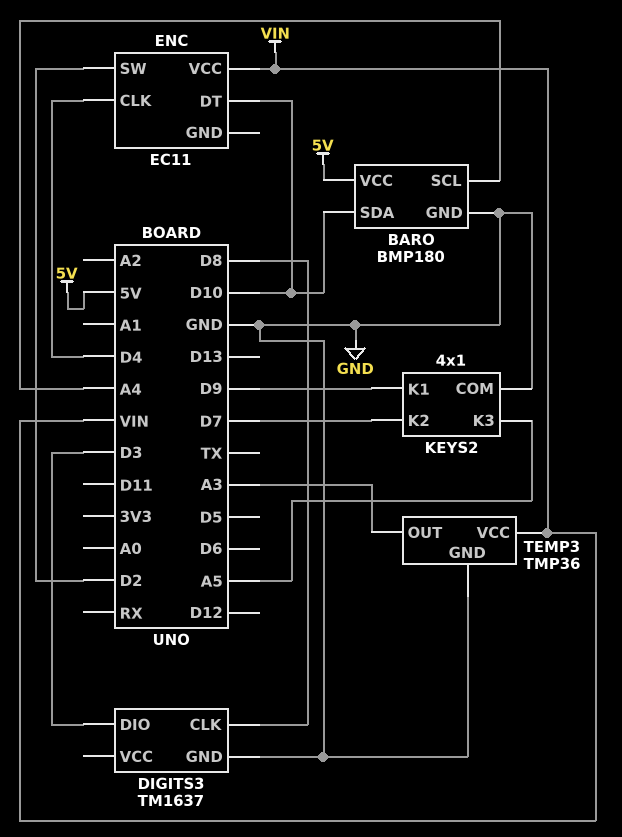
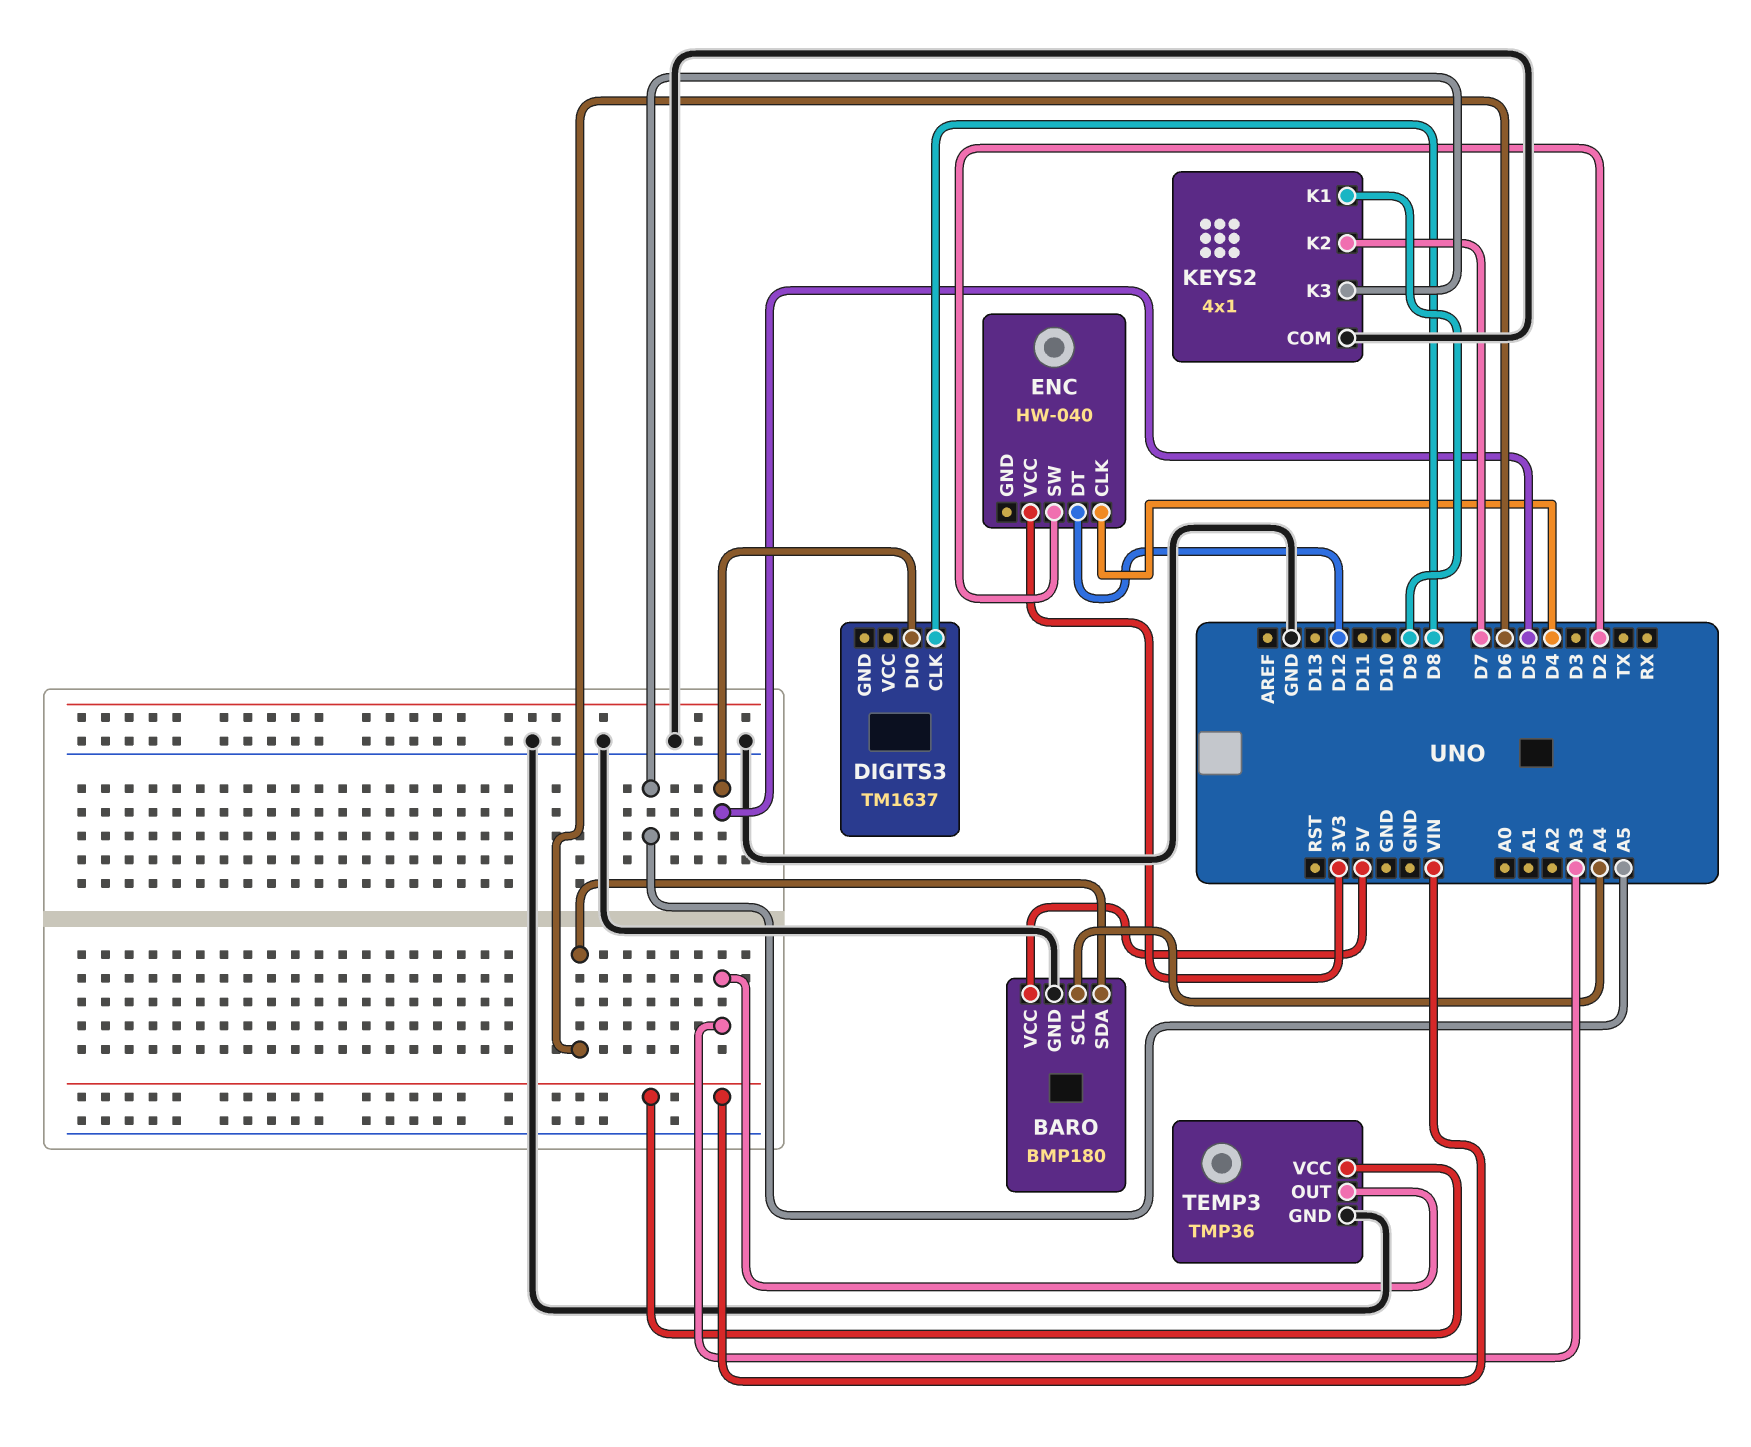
BARO pin SDA: D10 -> D6
DIGITS3 pin DIO: D3 -> D5
DIGITS3 pin GND: GND -> none
ENC: EC11 -> HW-040
ENC pin DT: D10 -> D12
ENC pin VCC: VIN -> 3V3

